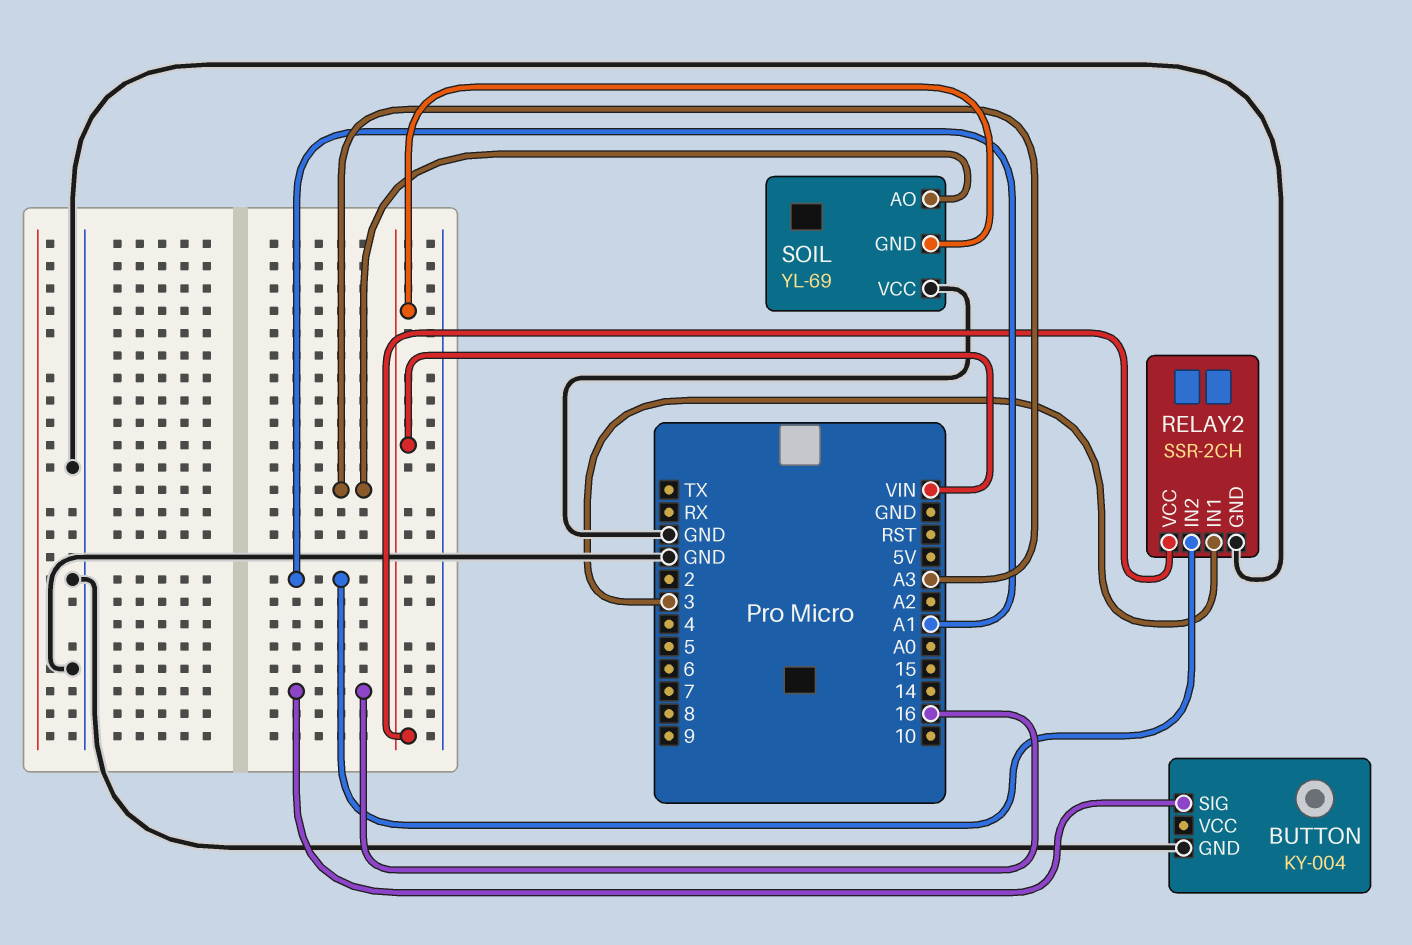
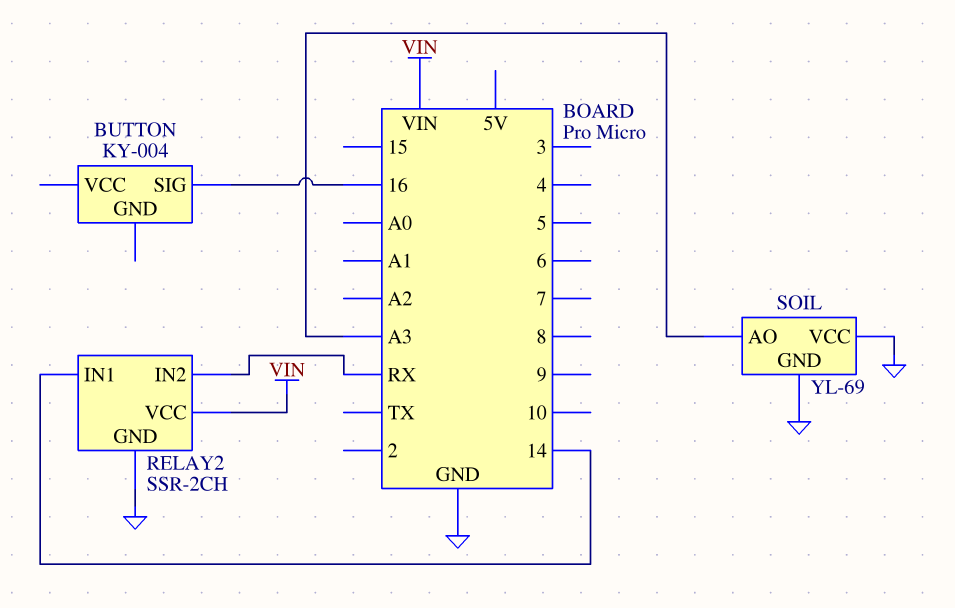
BUTTON pin GND: GND -> none
RELAY2 pin IN1: 3 -> 14
RELAY2 pin IN2: A1 -> RX
SOIL pin GND: VIN -> GND

